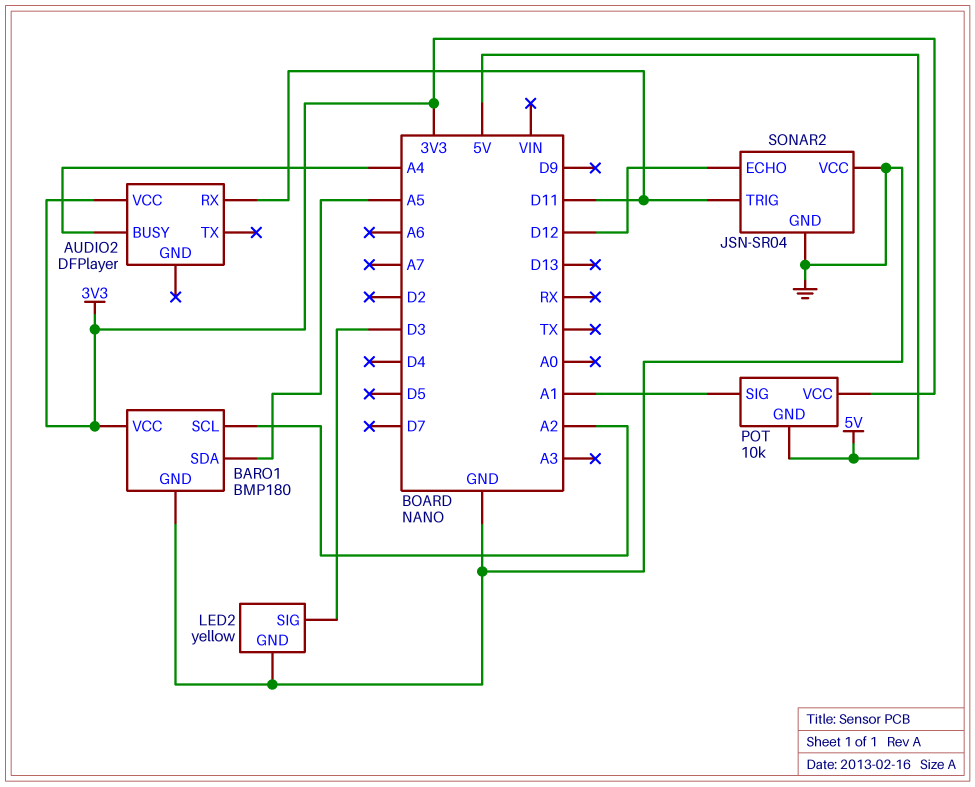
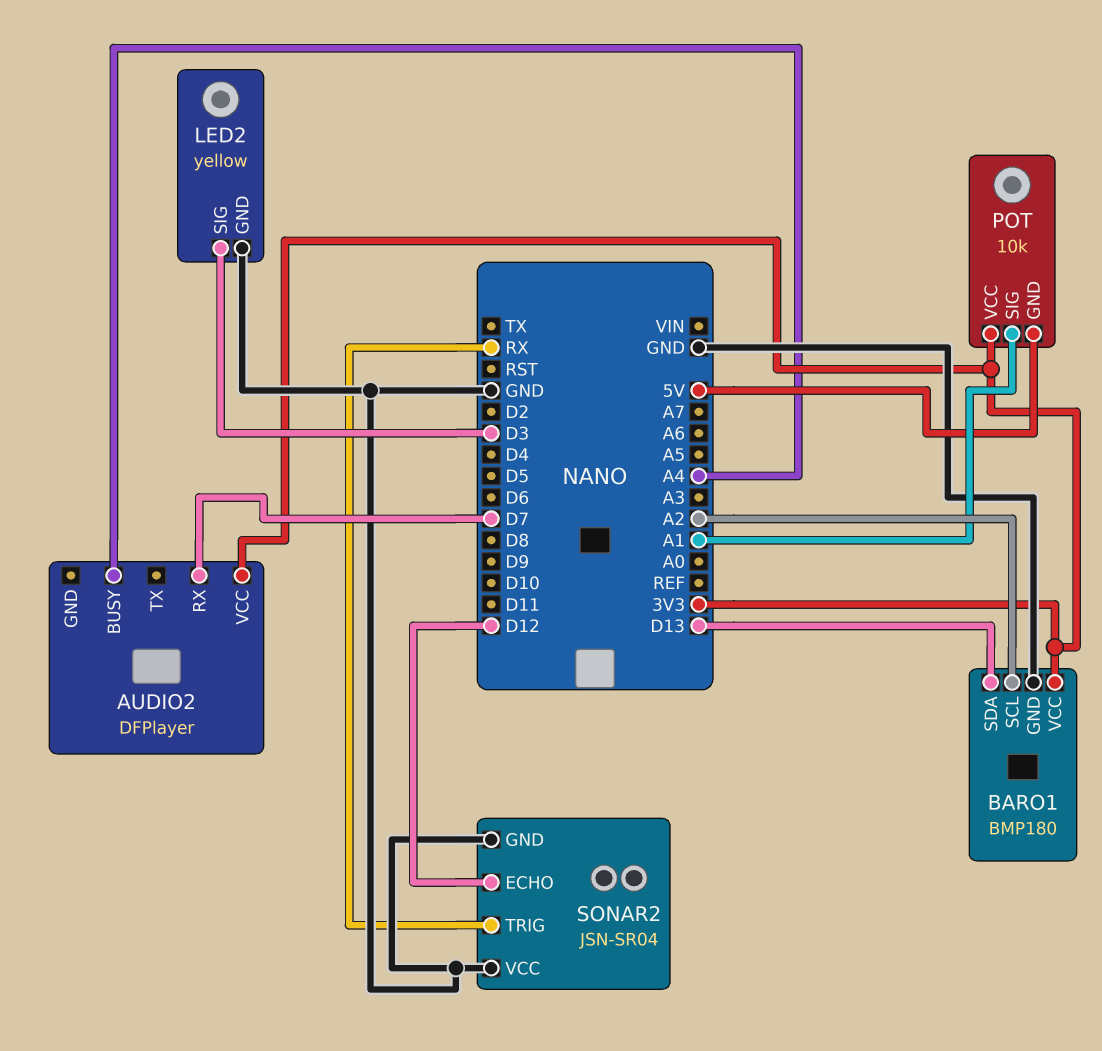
AUDIO2 pin RX: D11 -> D7
BARO1 pin SDA: A5 -> D13
SONAR2 pin TRIG: D11 -> RX

